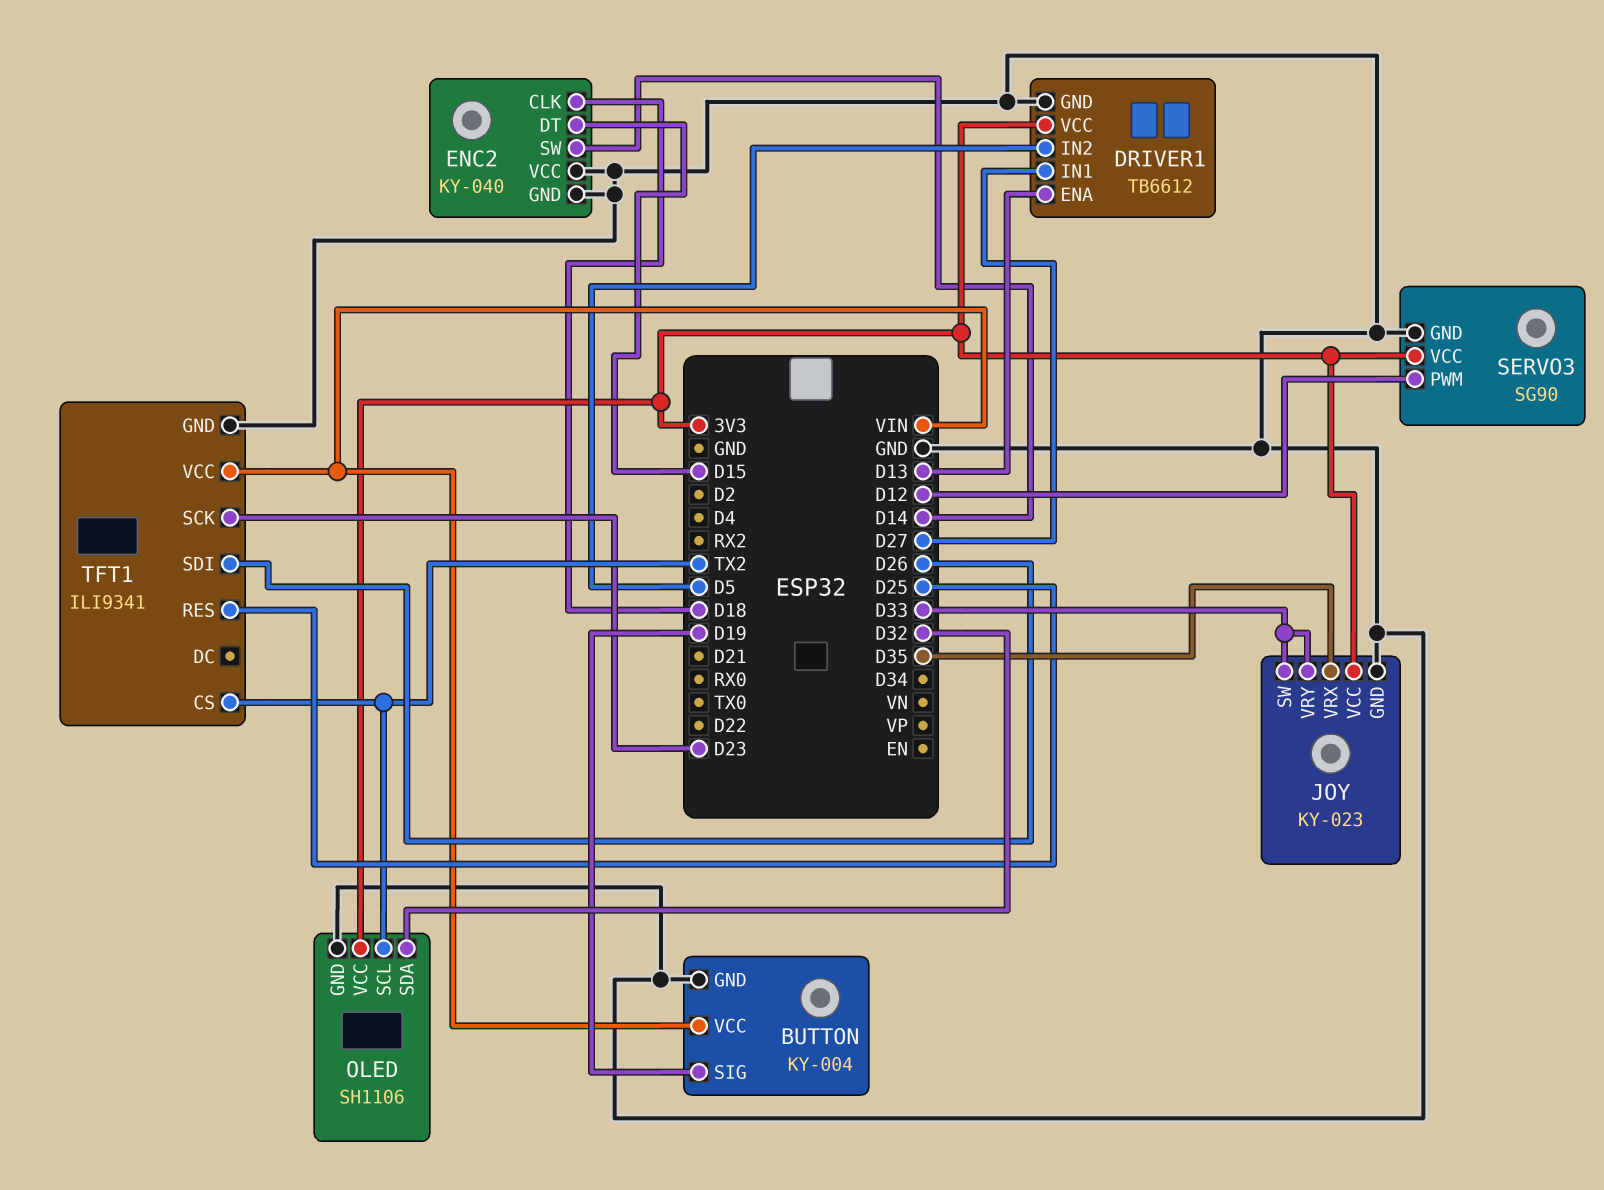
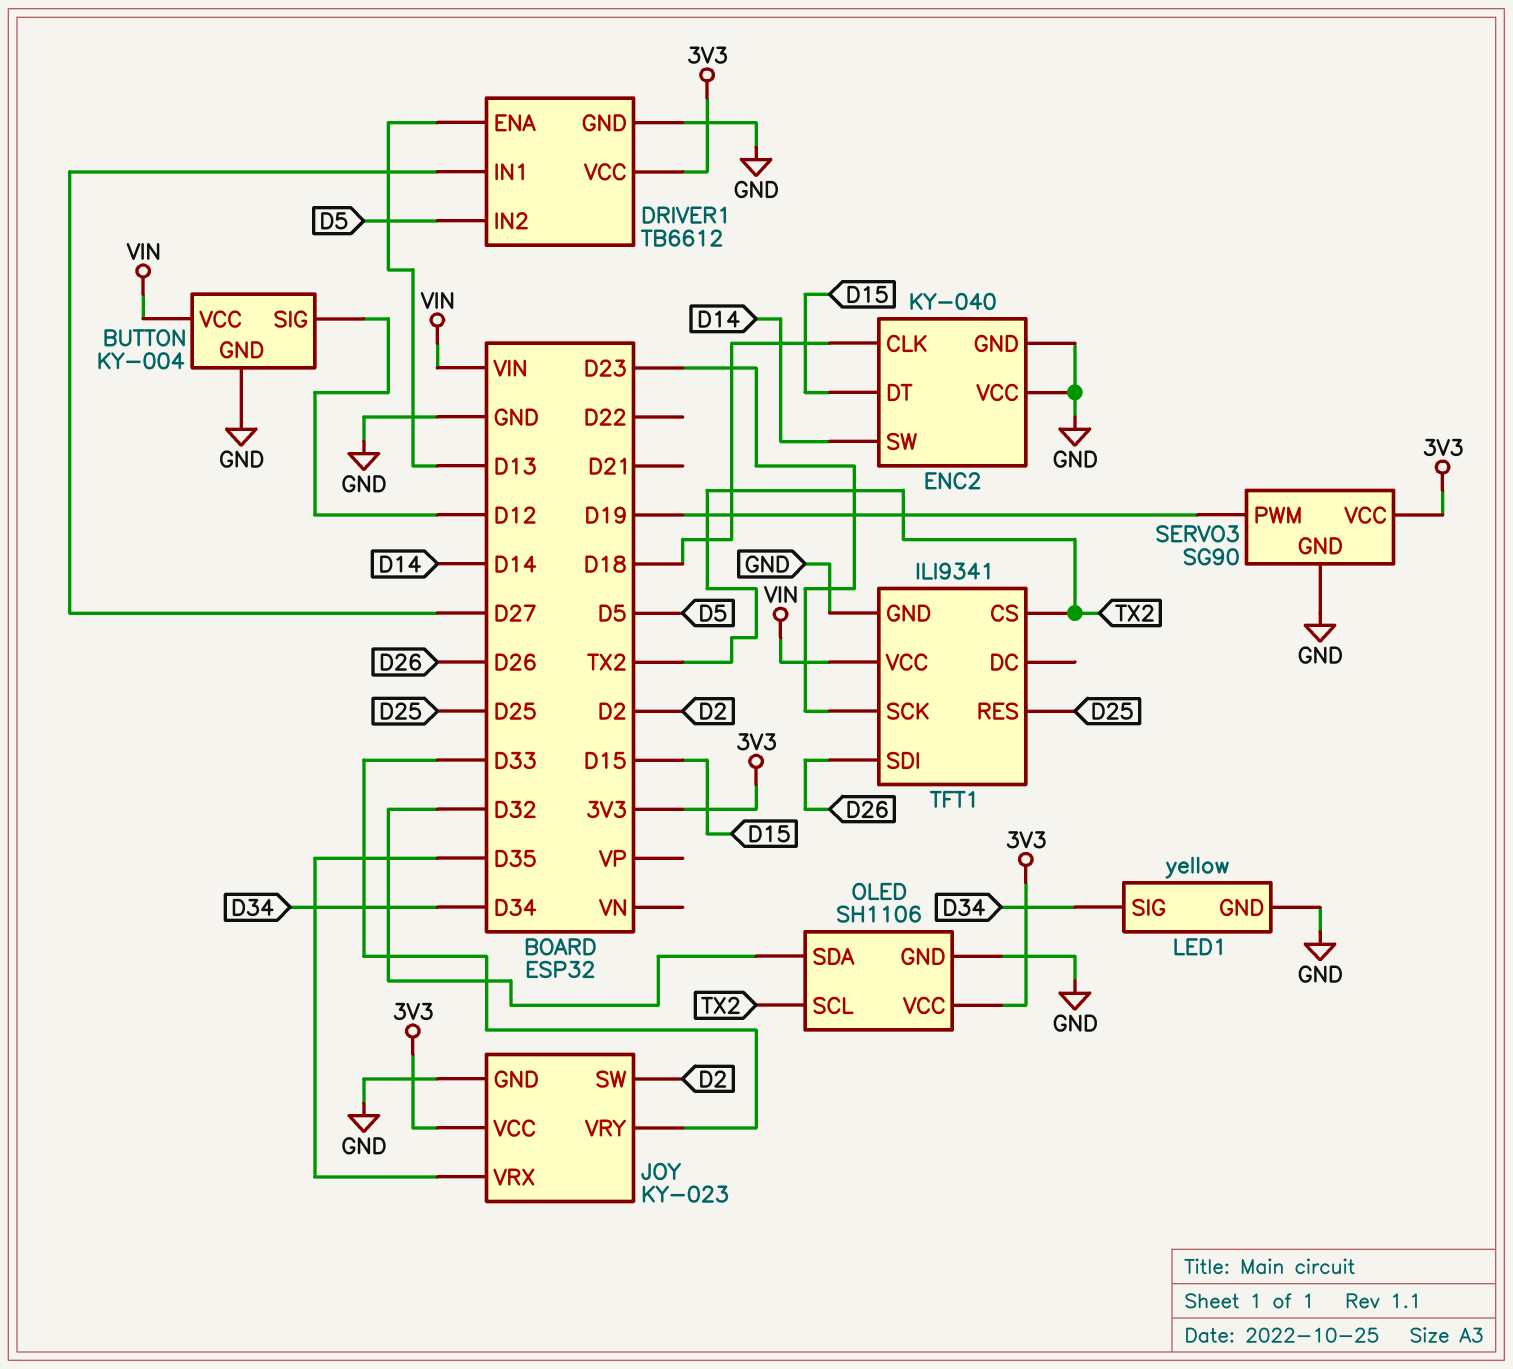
BUTTON pin SIG: D19 -> D12
JOY pin SW: D33 -> D2
LED1: none -> yellow
LED1 pin GND: none -> GND
LED1 pin SIG: none -> D34
SERVO3 pin PWM: D12 -> D19

